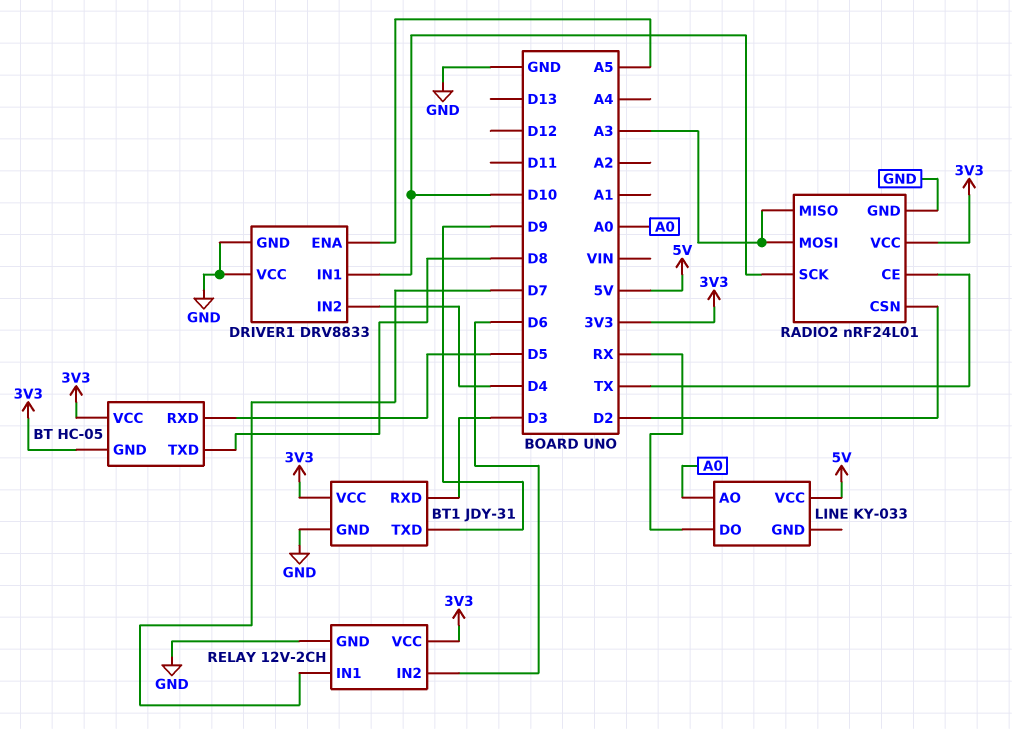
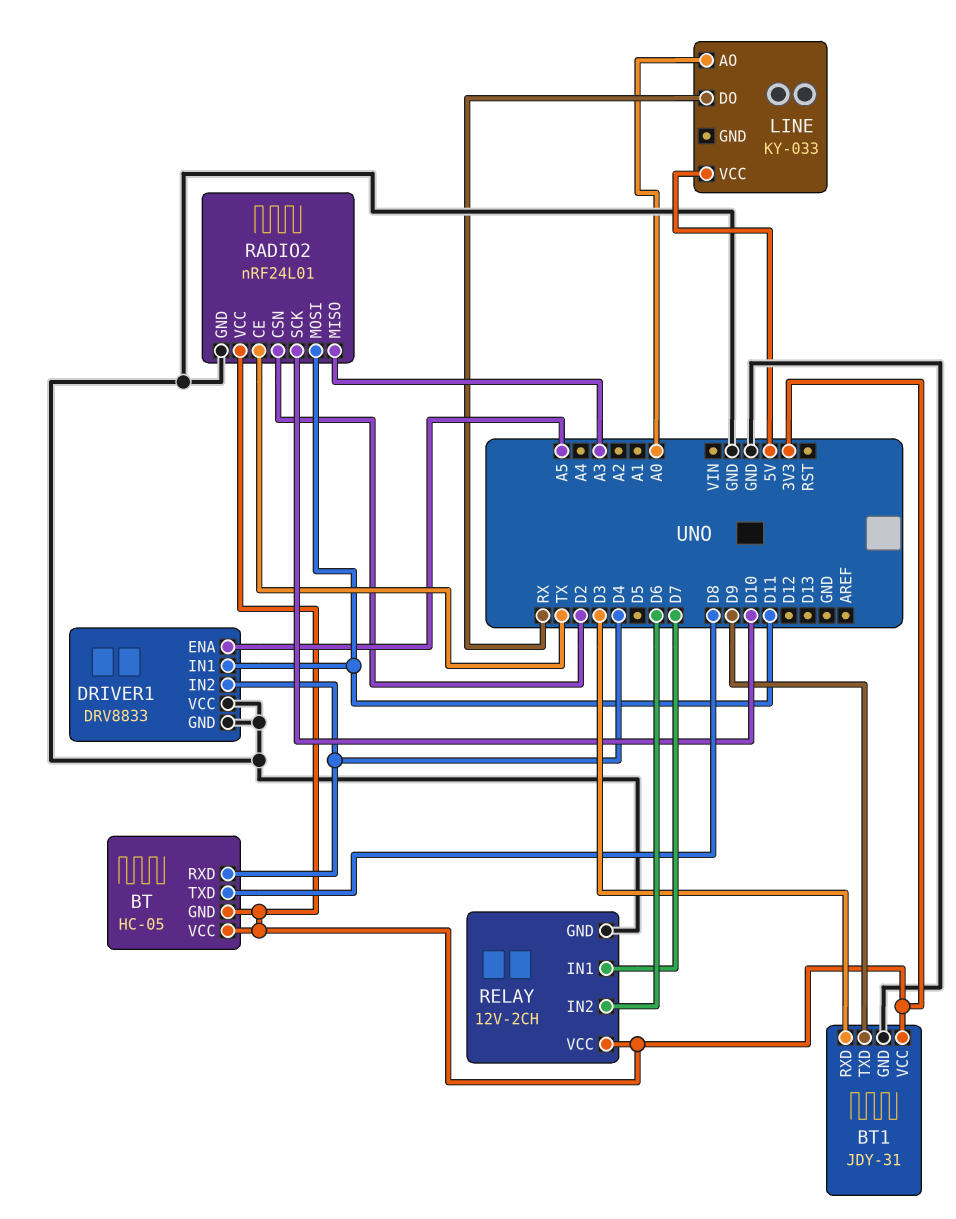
BT pin RXD: D5 -> D4
DRIVER1 pin IN1: D10 -> D11
RADIO2 pin MOSI: A3 -> D11

